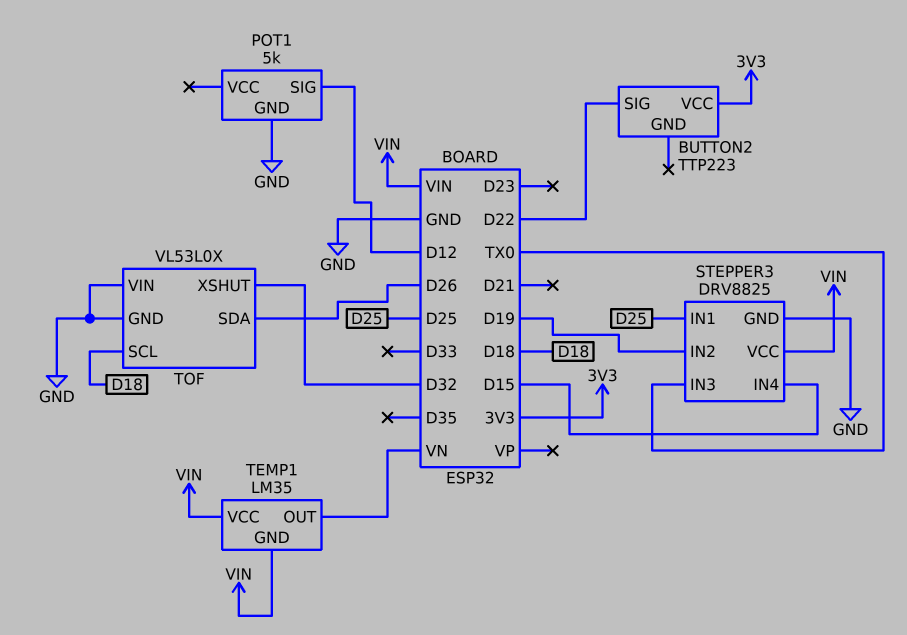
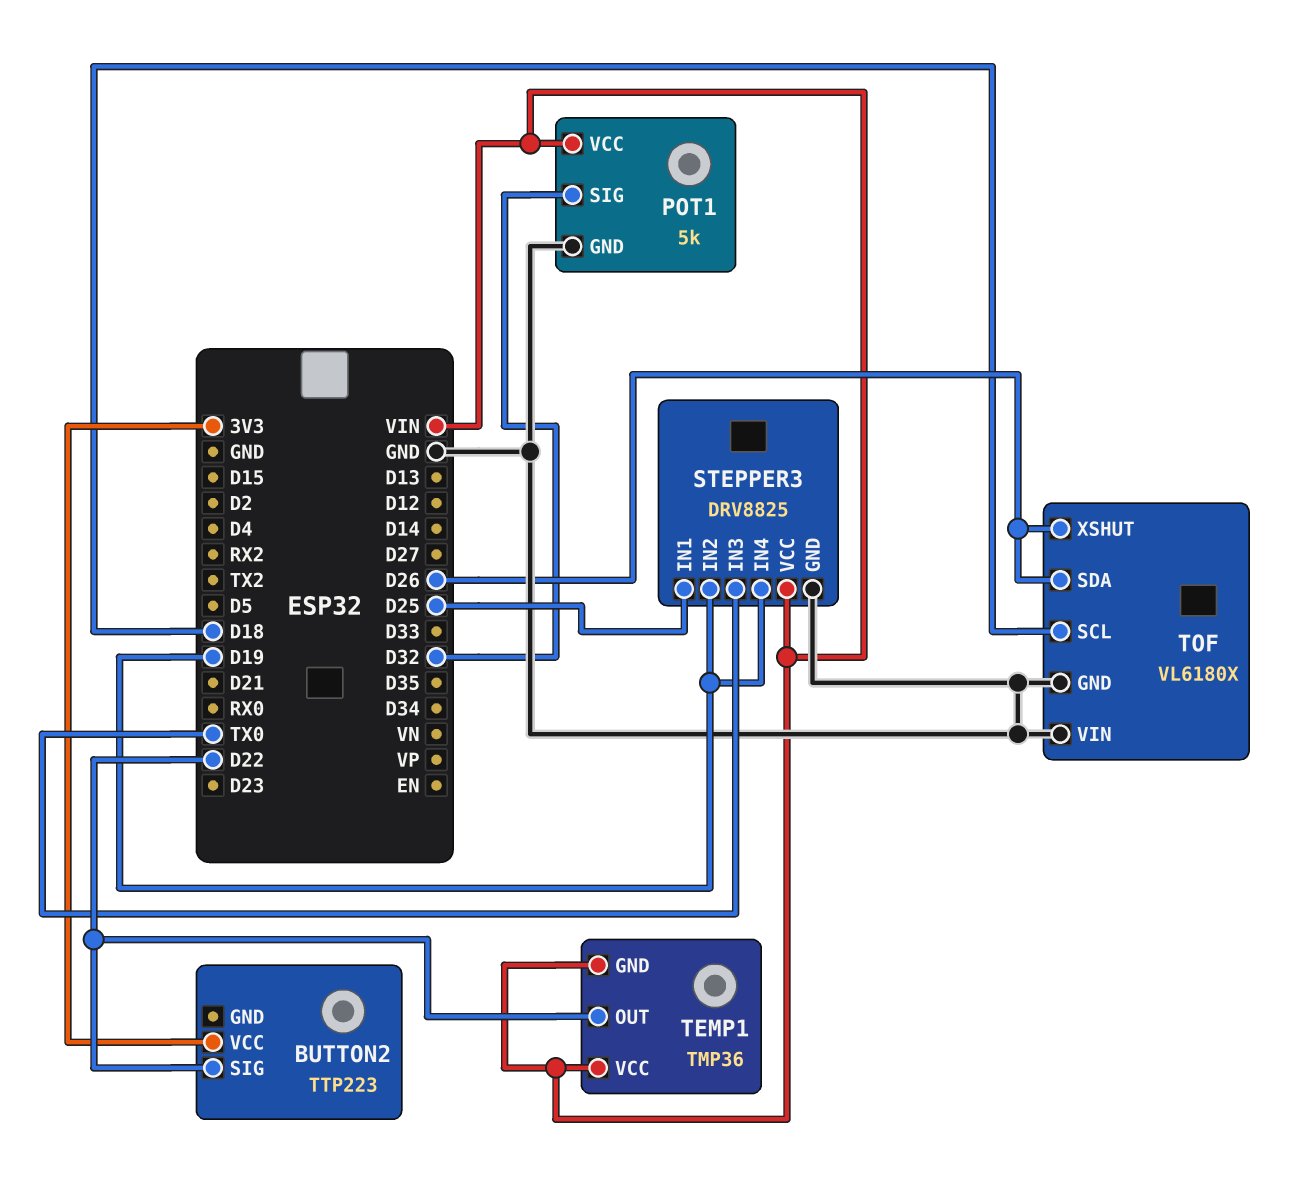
POT1 pin SIG: D12 -> D32
POT1 pin VCC: none -> VIN
STEPPER3 pin IN4: D15 -> D19
TEMP1: LM35 -> TMP36
TEMP1 pin OUT: VN -> D22
TOF: VL53L0X -> VL6180X
TOF pin XSHUT: D32 -> D26

